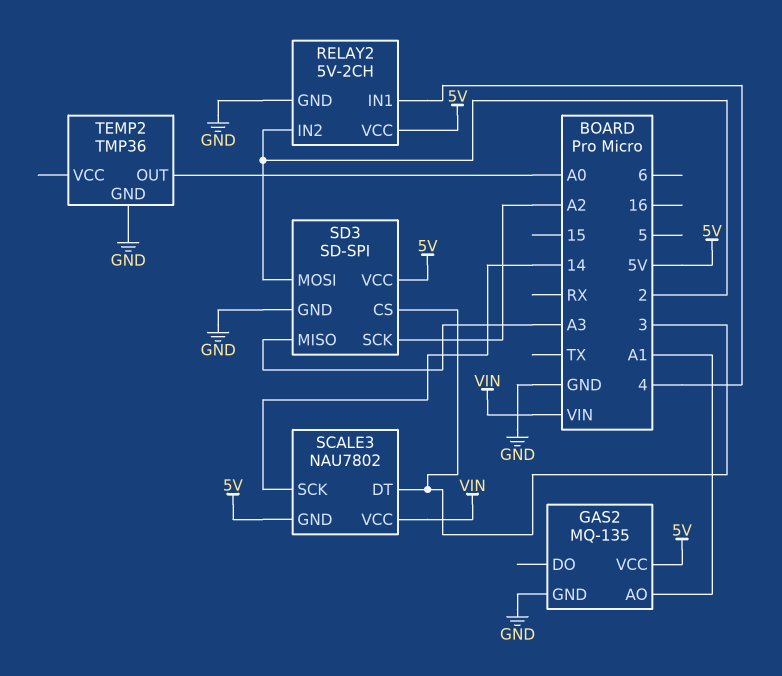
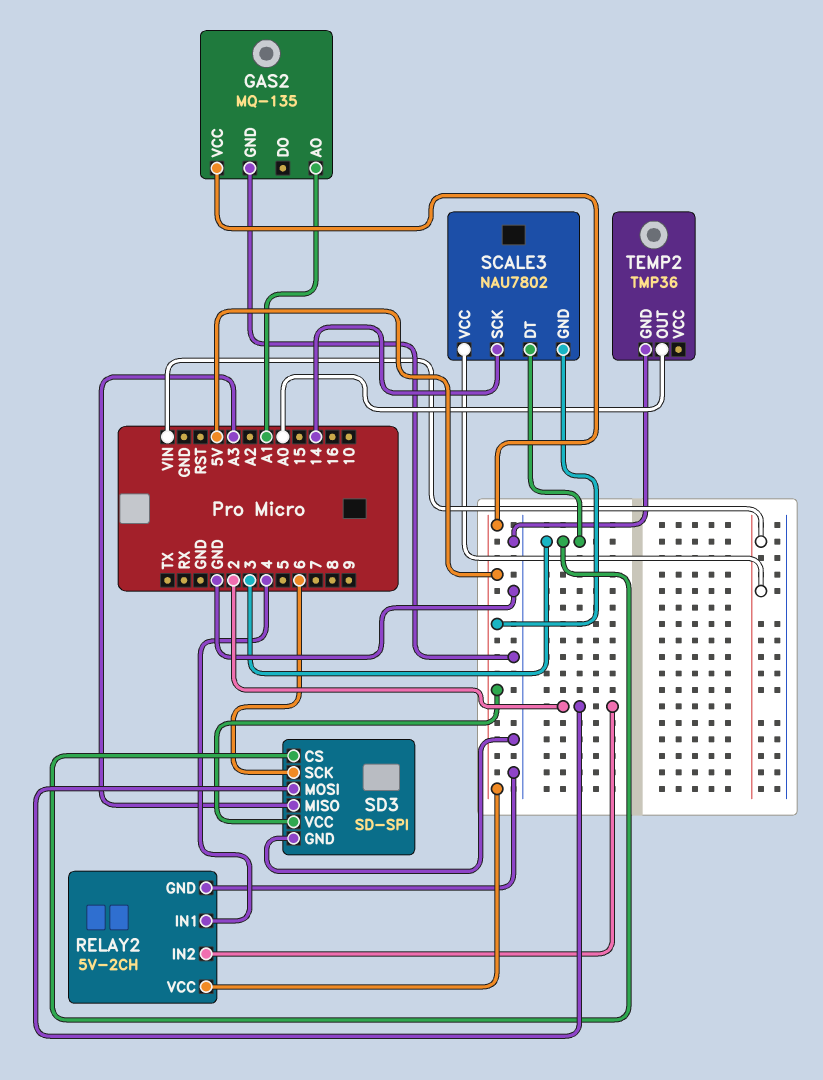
SD3 pin SCK: A2 -> 6

